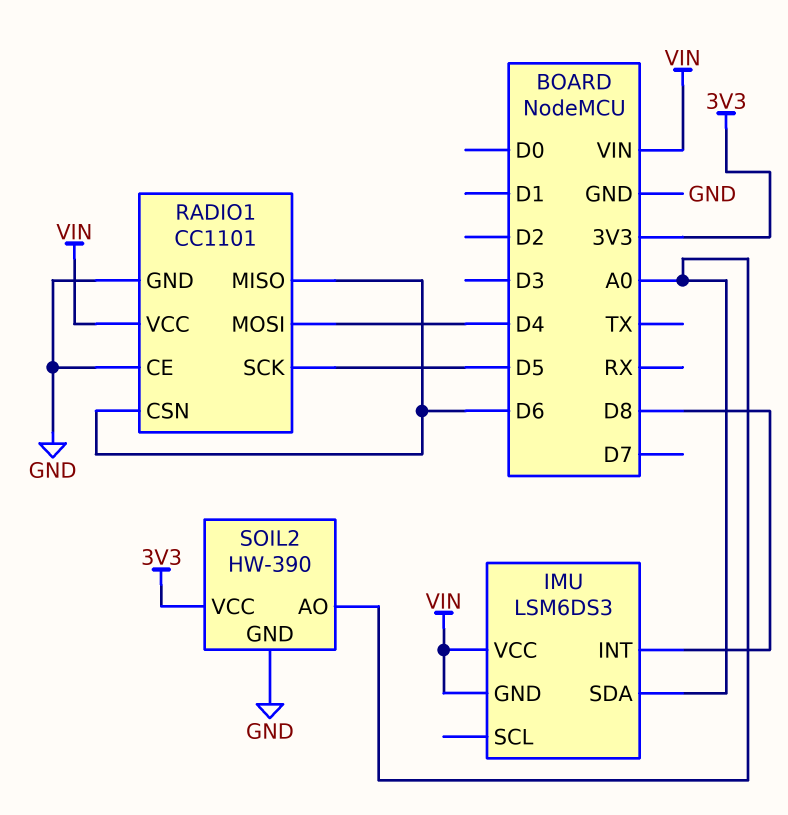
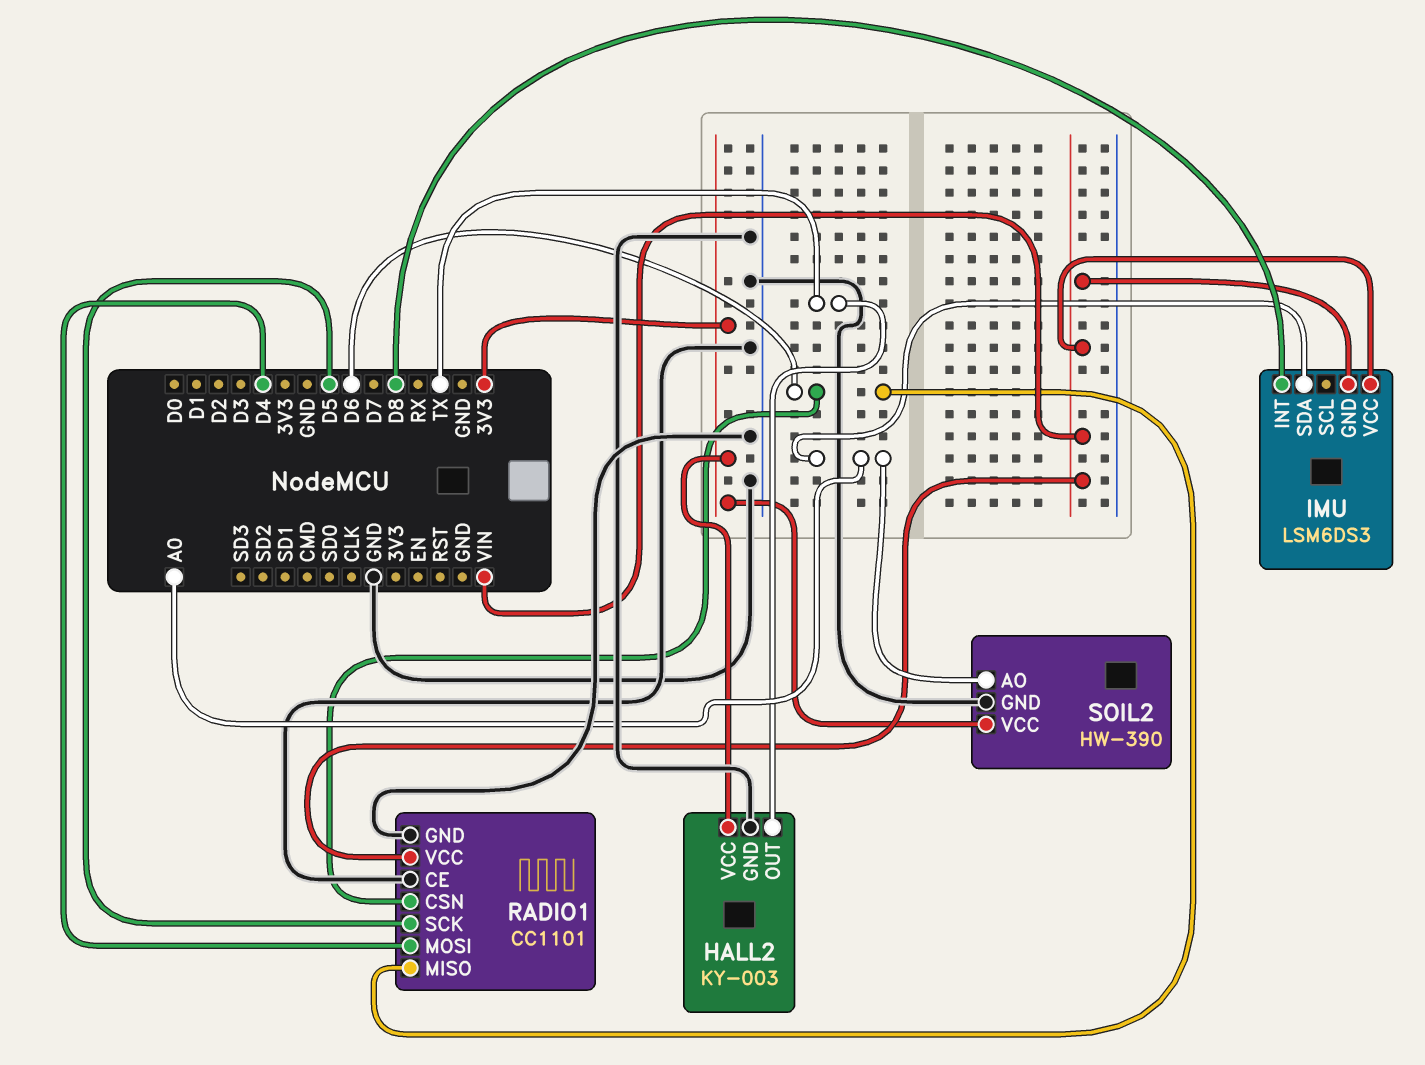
HALL2: none -> KY-003
HALL2 pin GND: none -> GND
HALL2 pin OUT: none -> TX
HALL2 pin VCC: none -> 3V3

